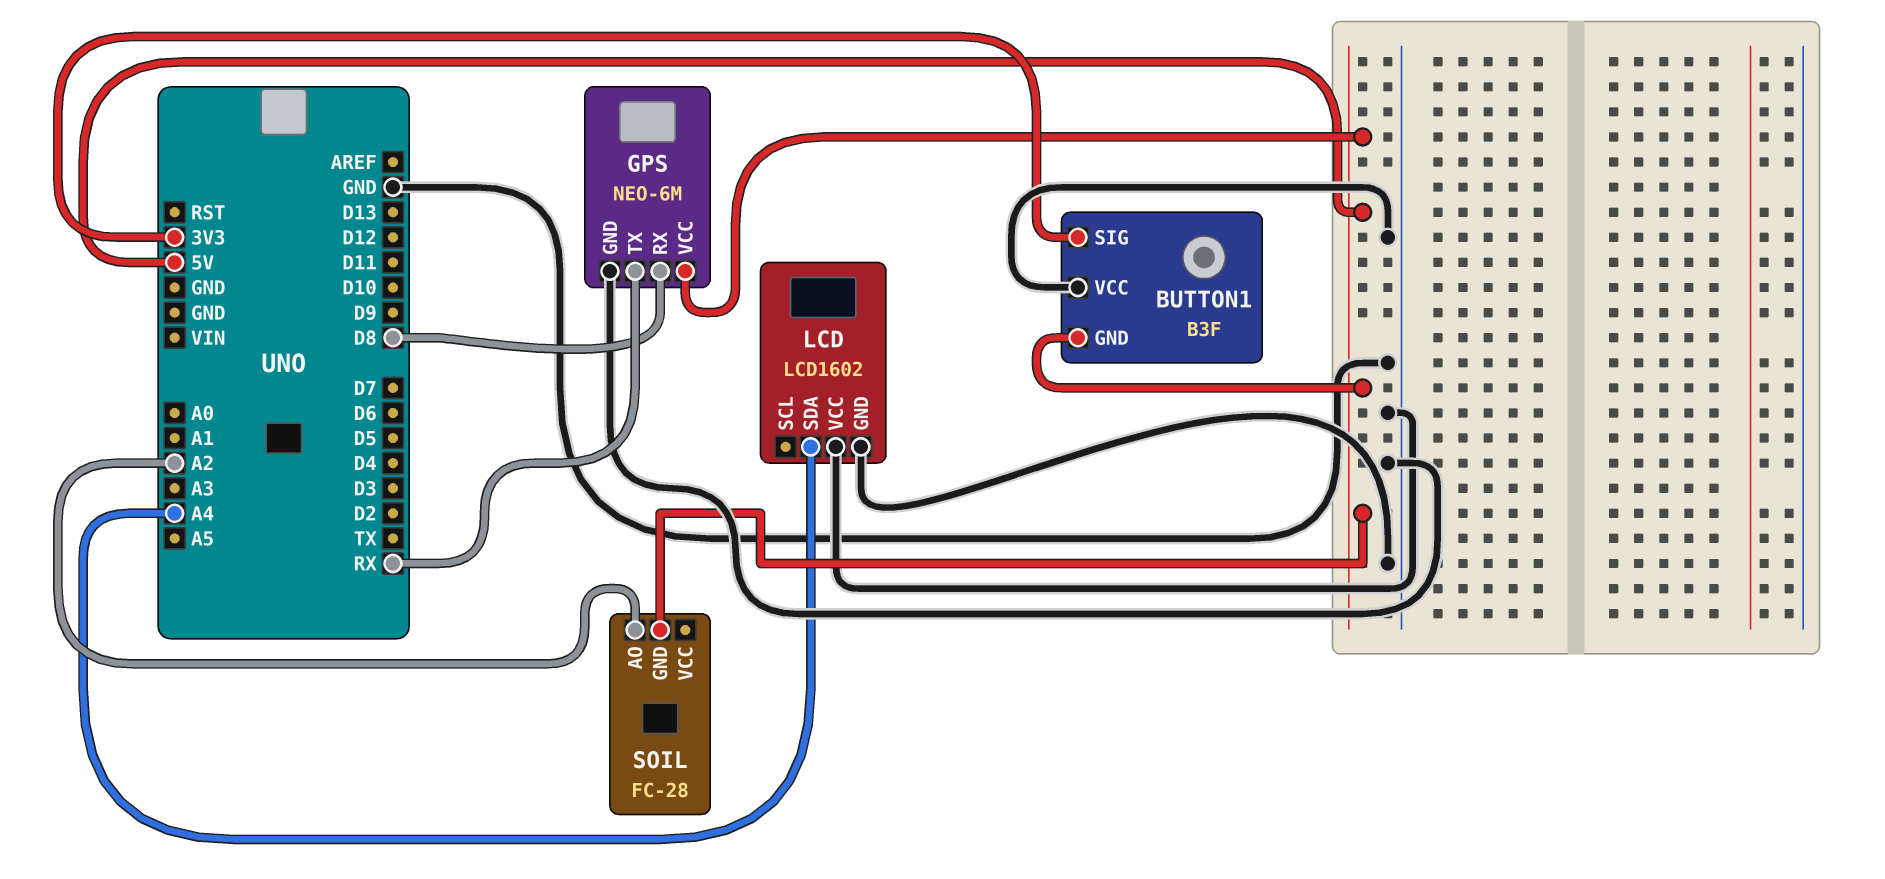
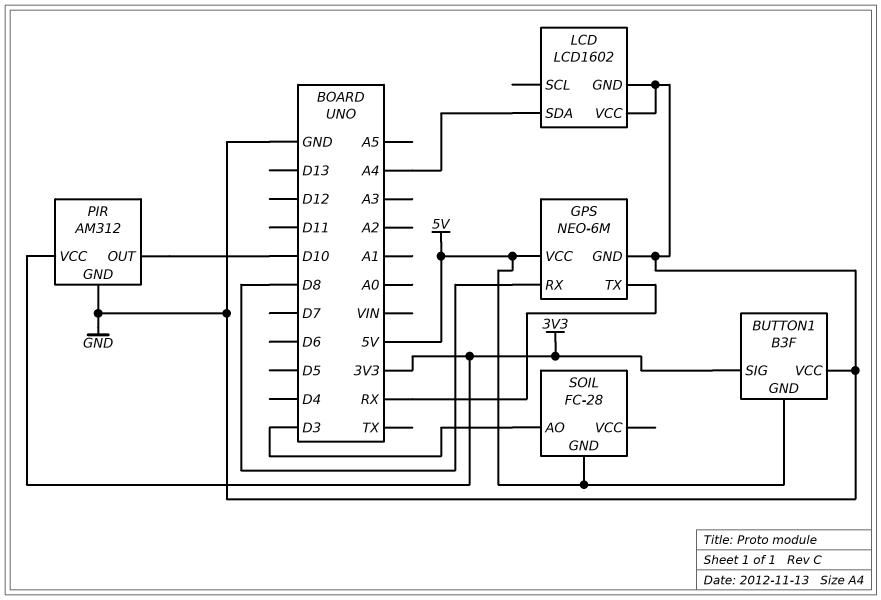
PIR: none -> AM312
PIR pin GND: none -> GND
PIR pin OUT: none -> D10
PIR pin VCC: none -> 3V3
SOIL pin AO: A2 -> D3

